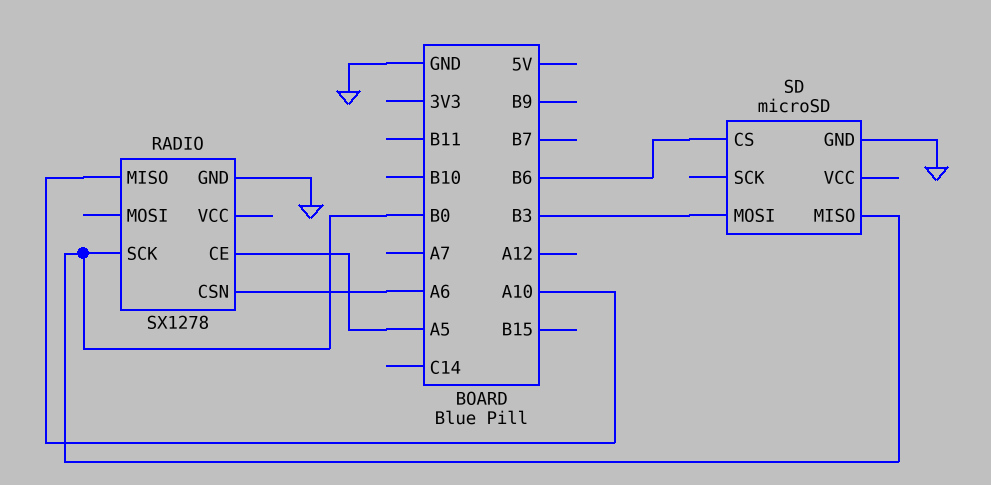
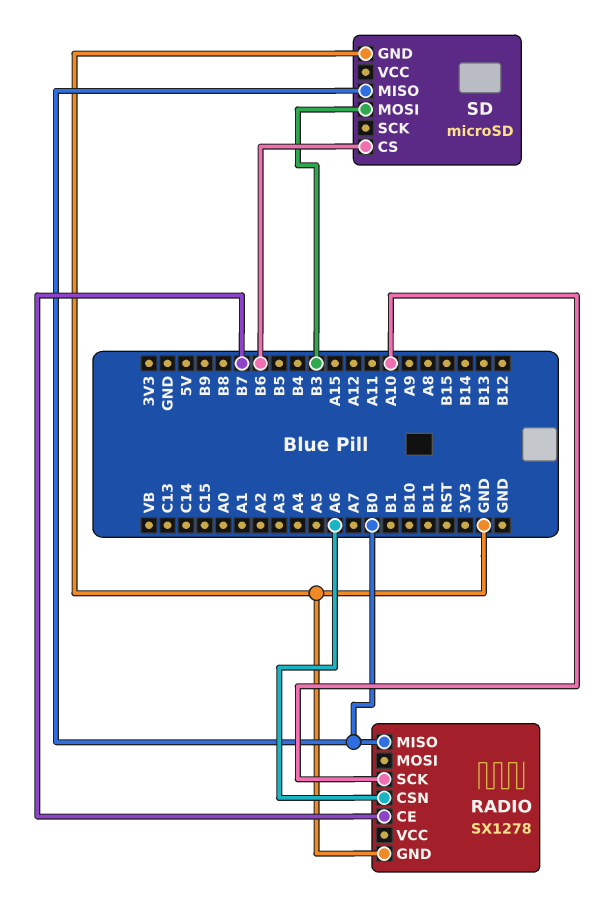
RADIO pin CE: A5 -> B7
RADIO pin MISO: A10 -> B0
RADIO pin SCK: B0 -> A10

